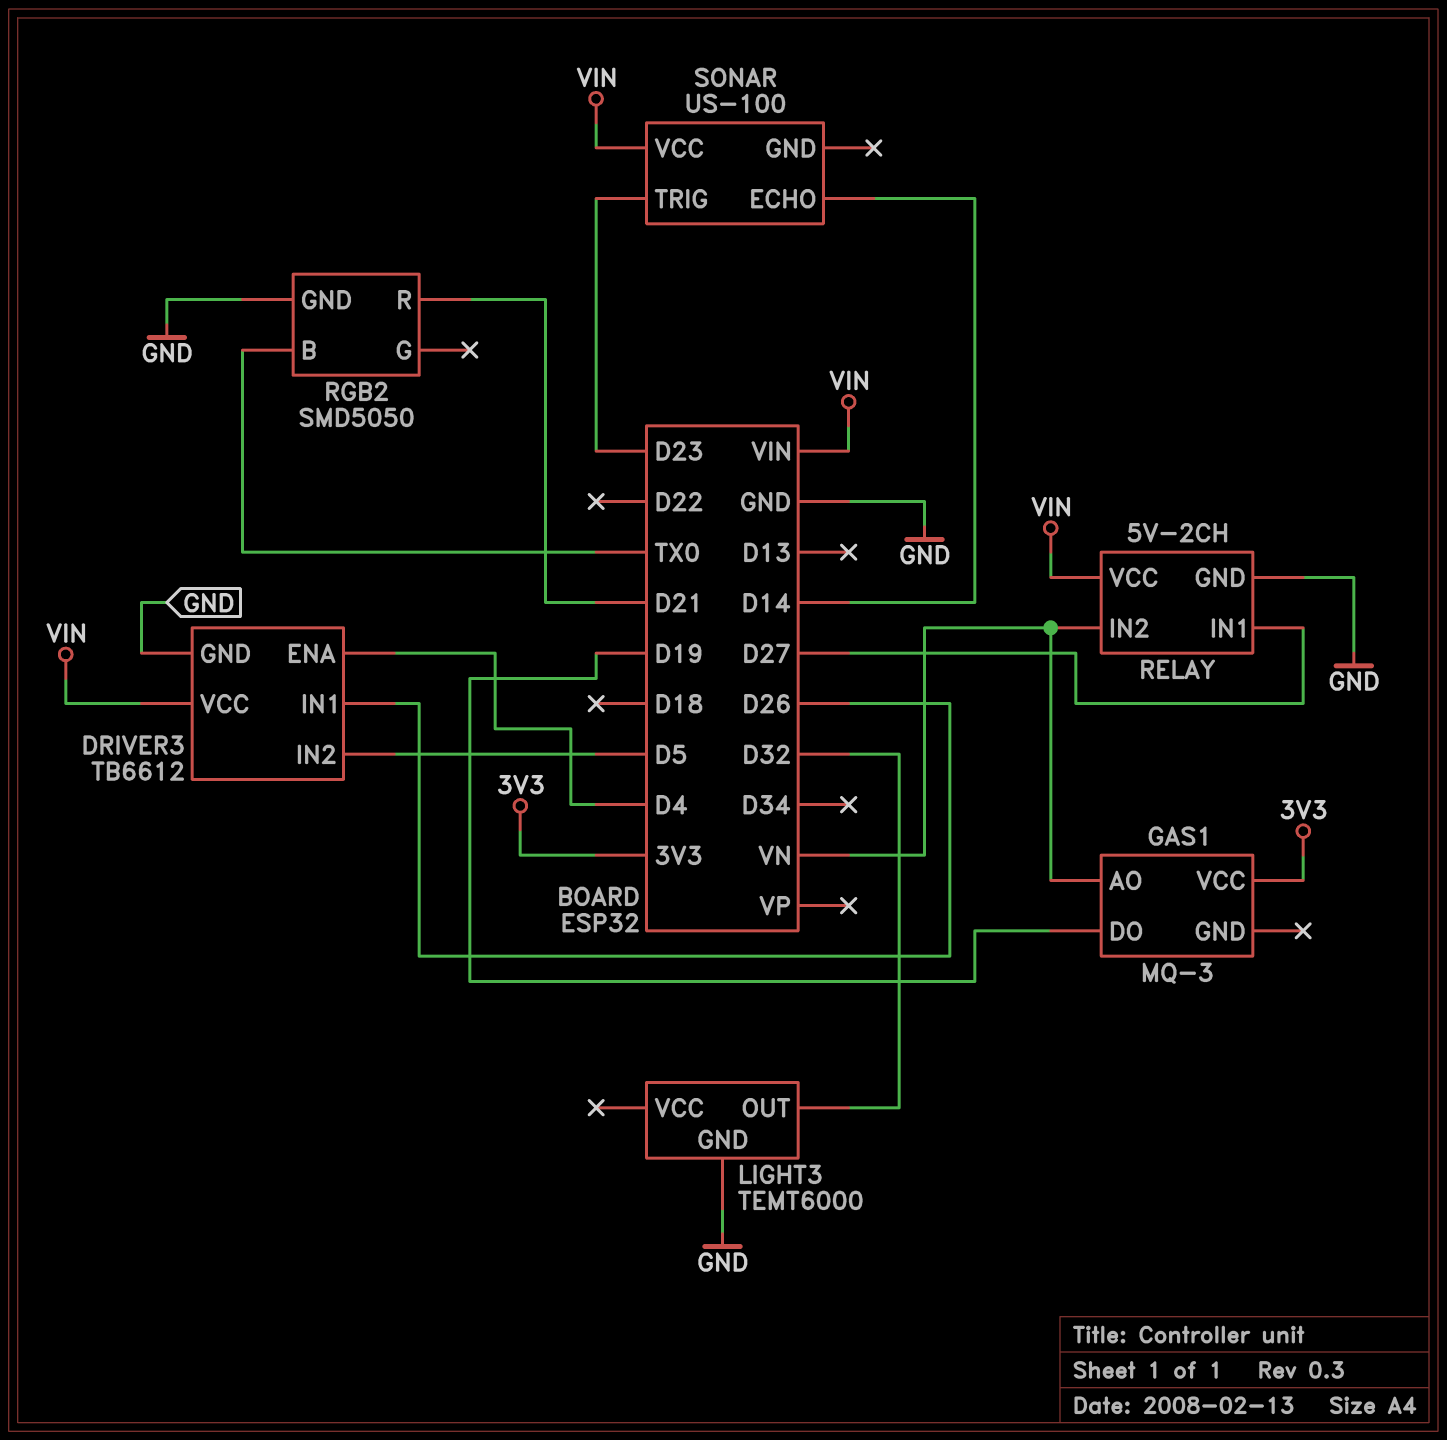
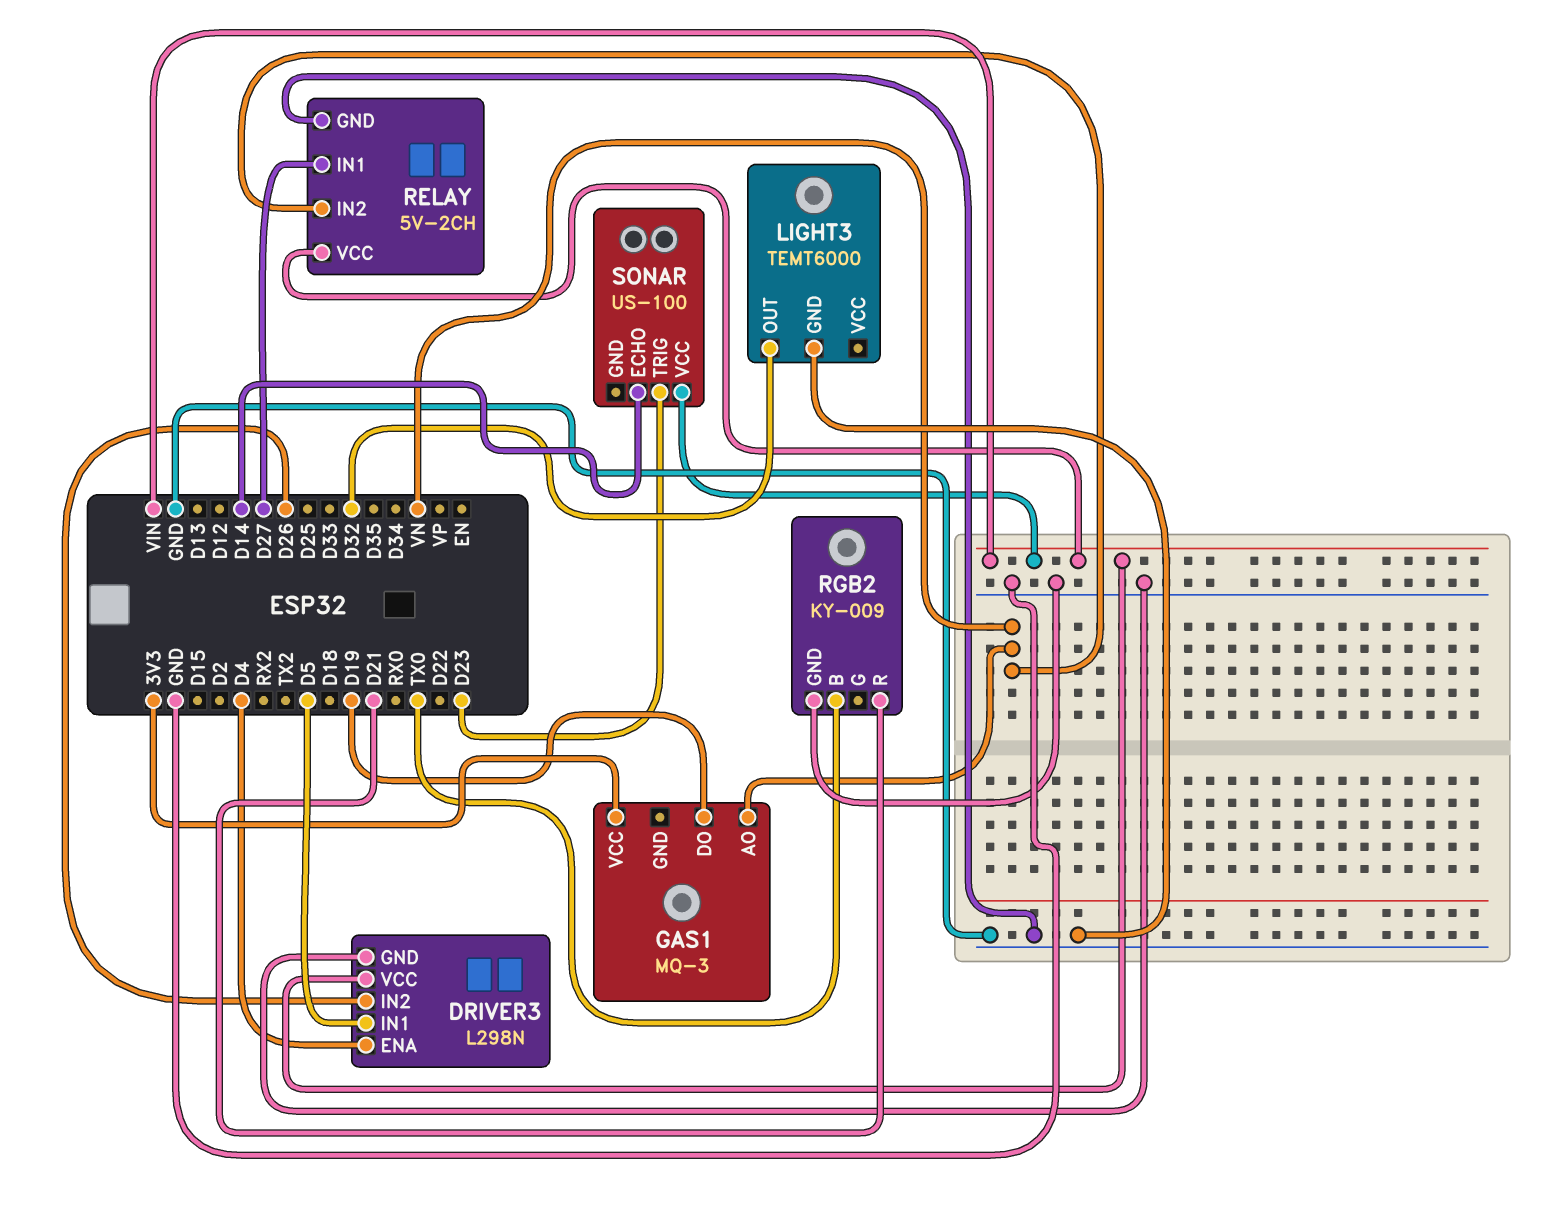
DRIVER3: TB6612 -> L298N
DRIVER3 pin IN1: D26 -> D5
DRIVER3 pin IN2: D5 -> D26
RGB2: SMD5050 -> KY-009

